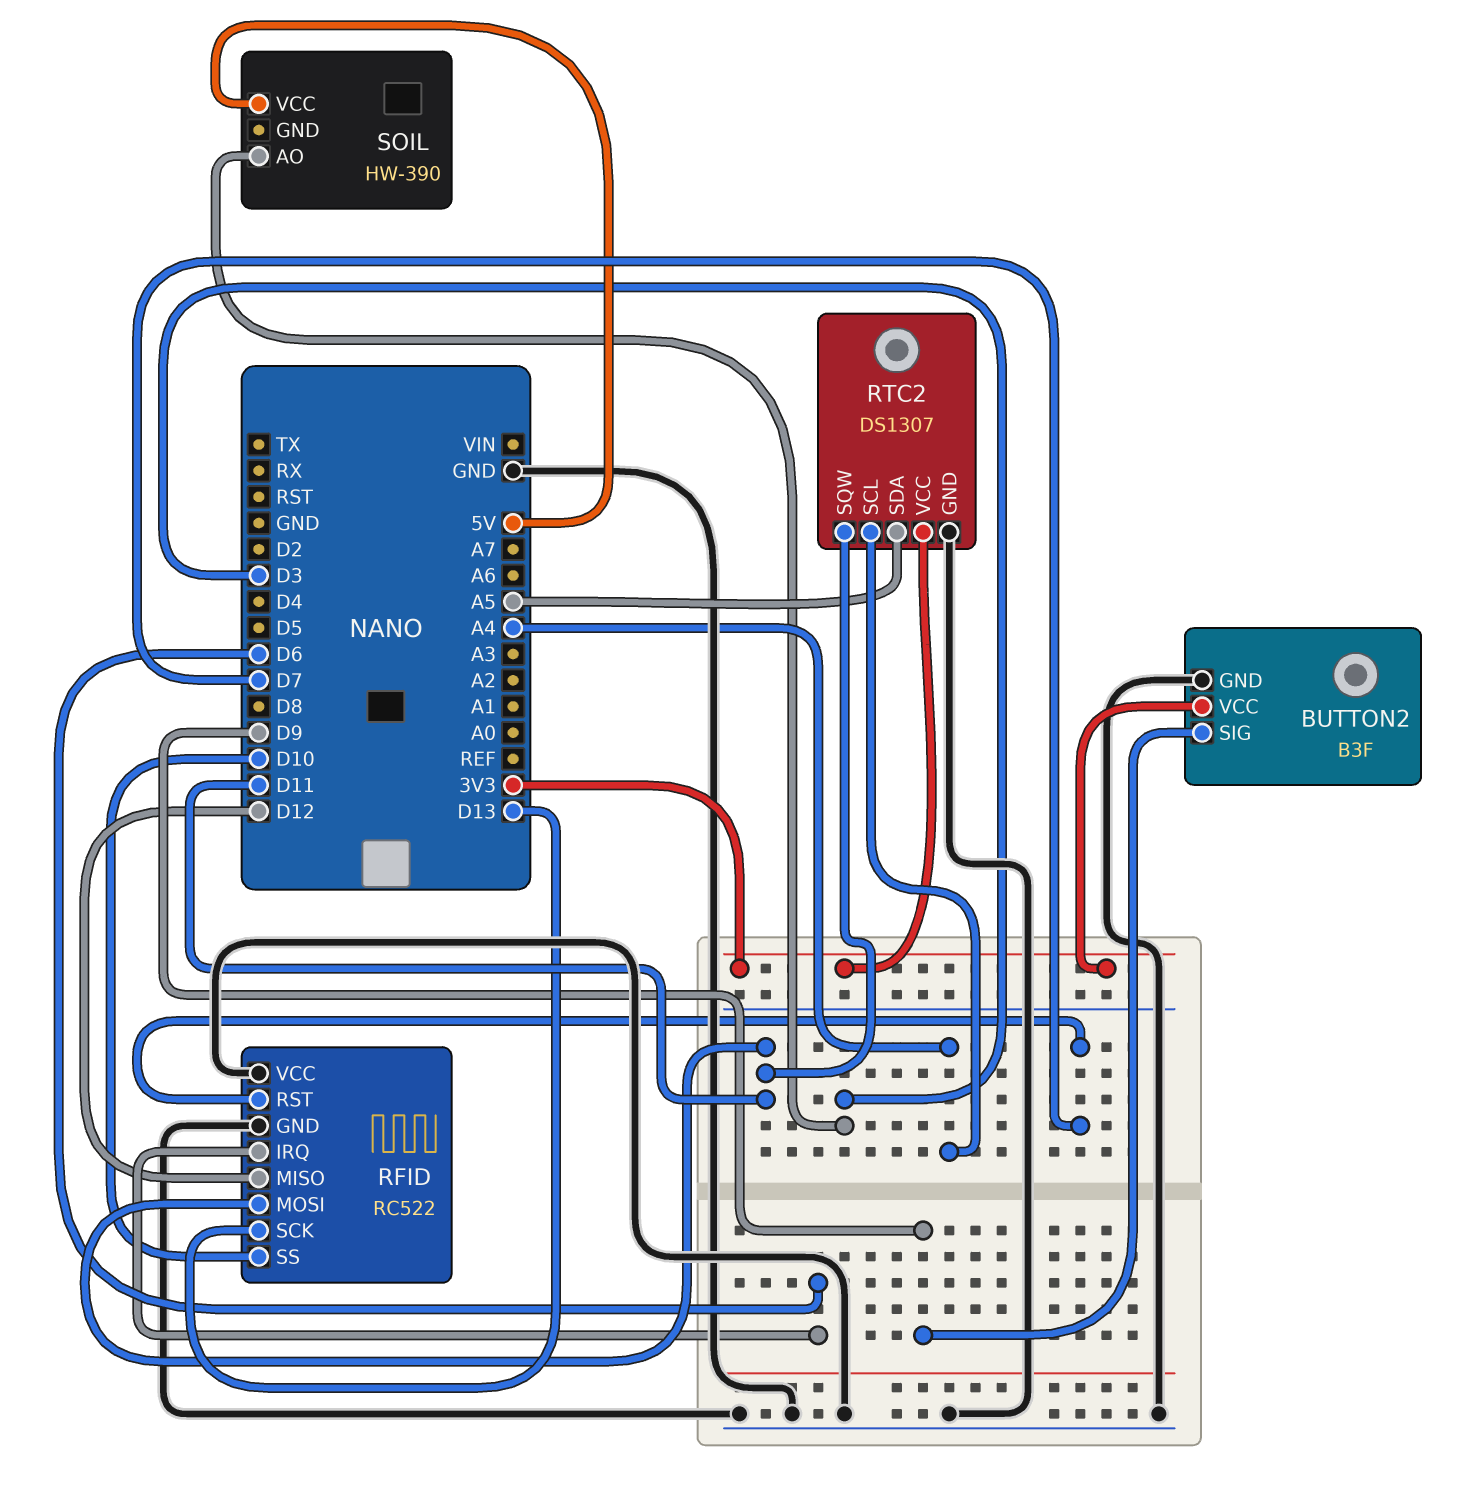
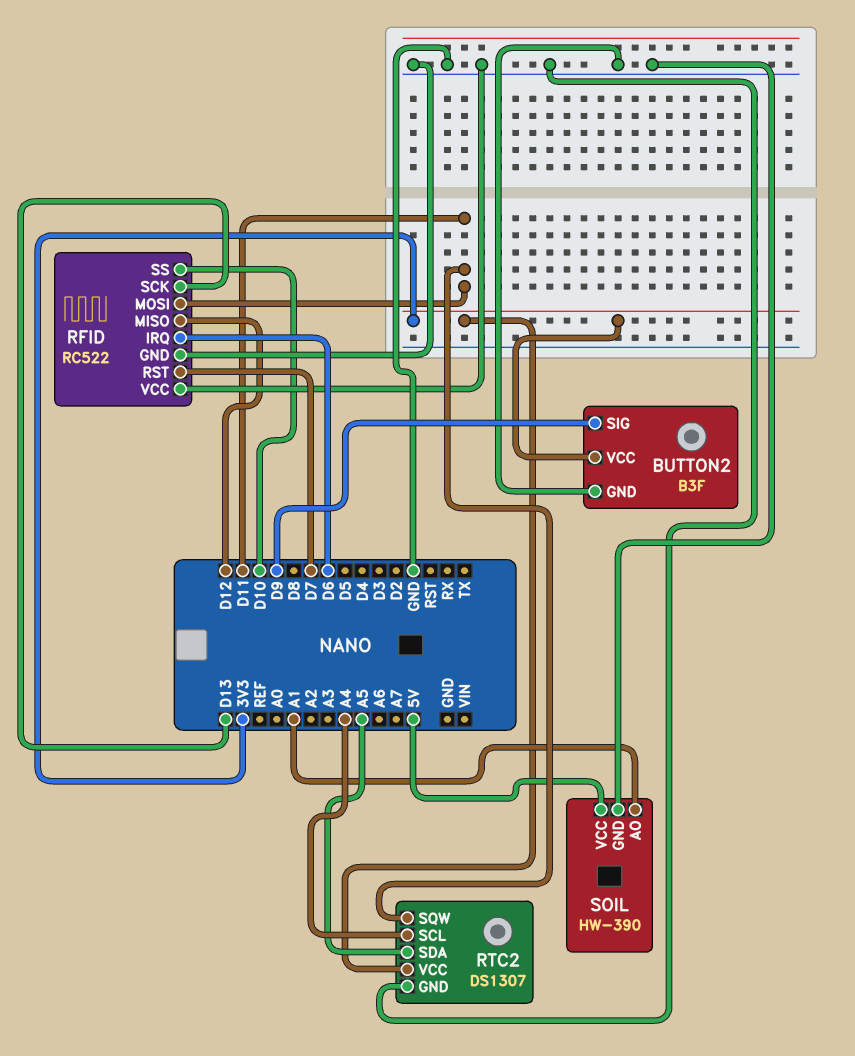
SOIL pin AO: D3 -> A1
SOIL pin GND: none -> GND

